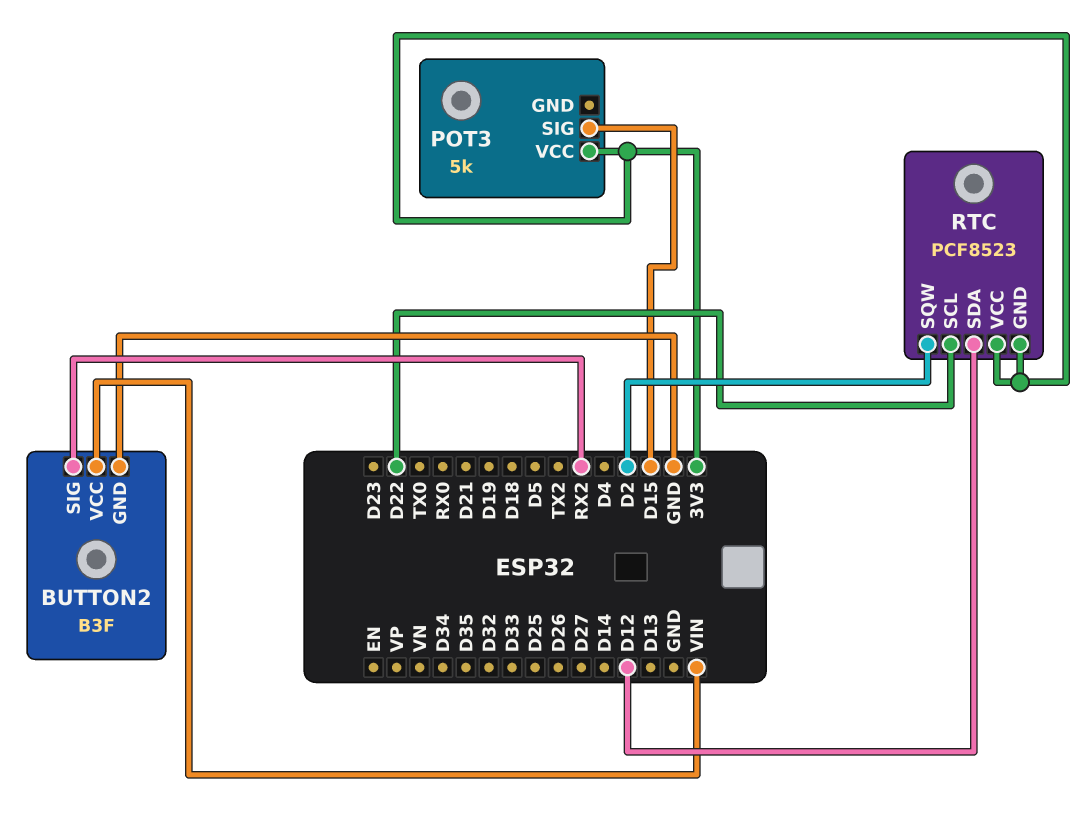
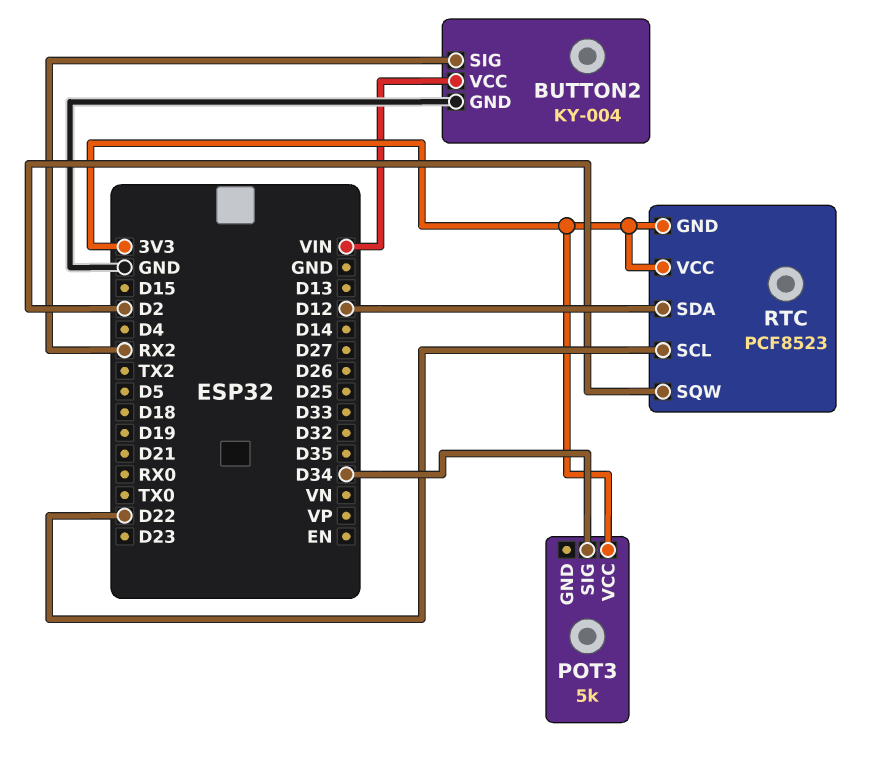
BUTTON2: B3F -> KY-004
POT3 pin SIG: D15 -> D34

